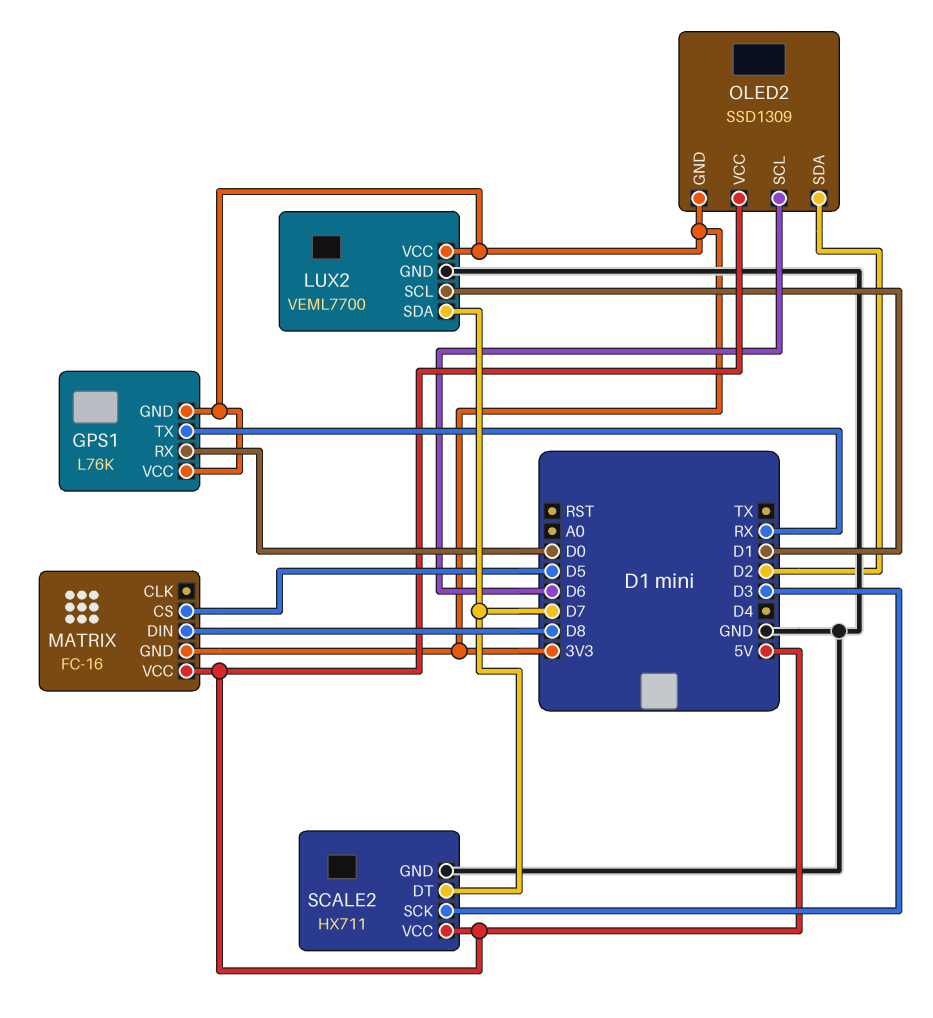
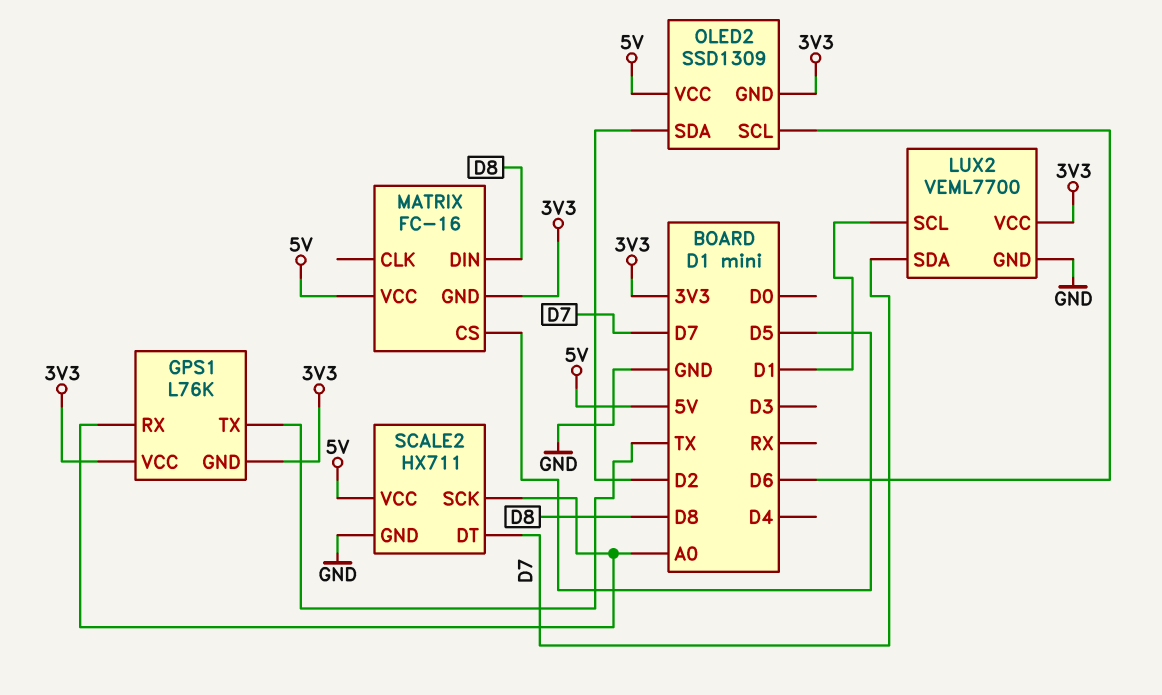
GPS1 pin RX: D0 -> A0
GPS1 pin TX: RX -> TX
SCALE2 pin SCK: D3 -> A0

